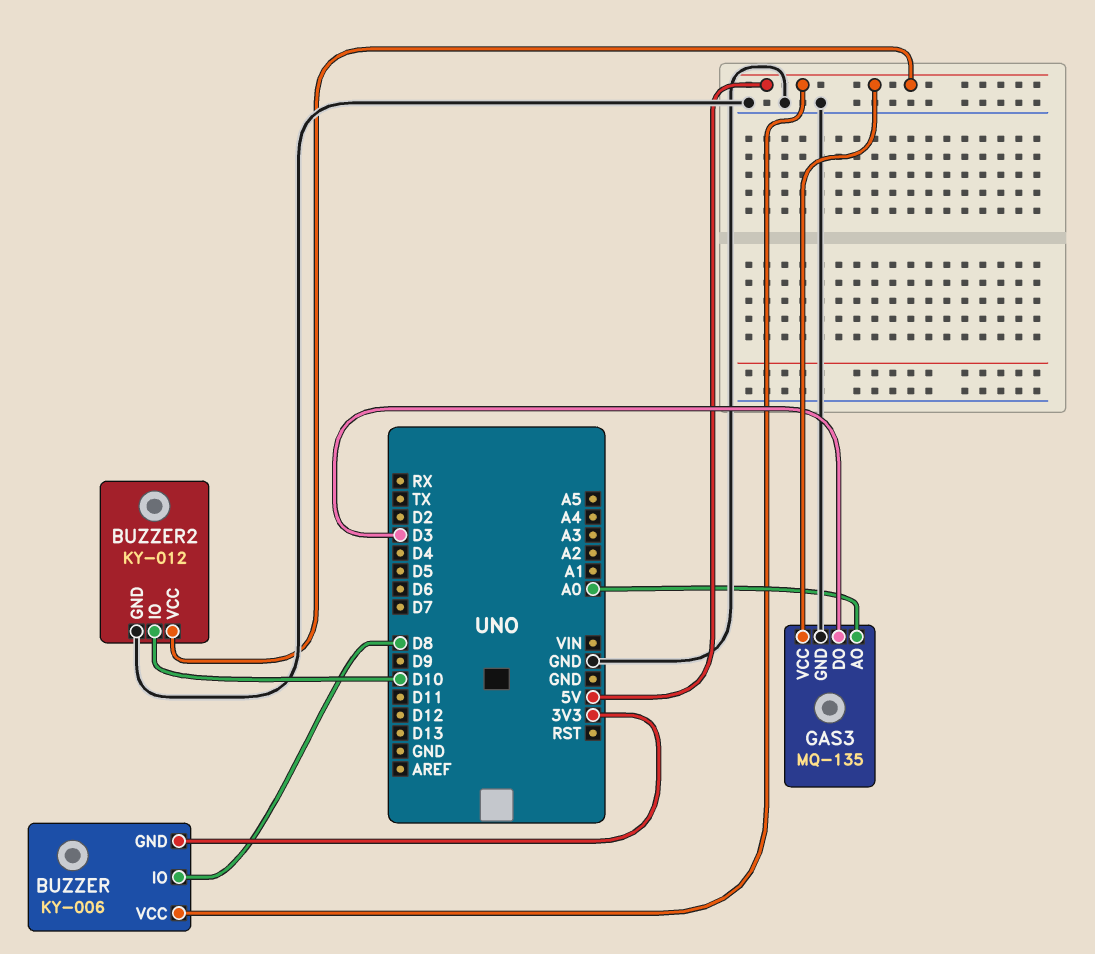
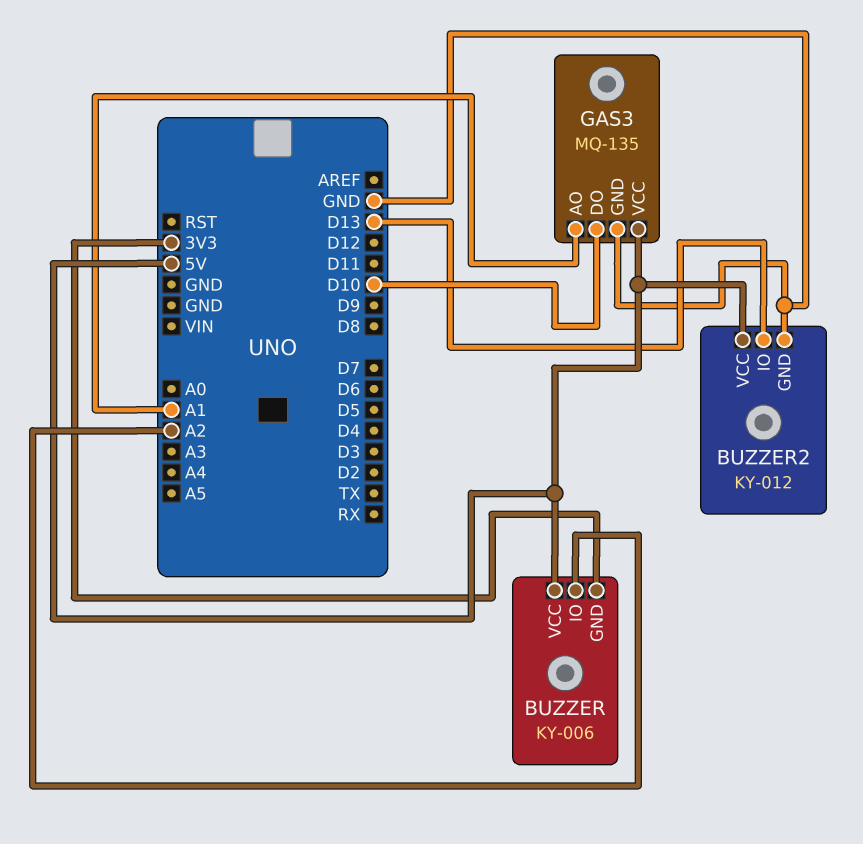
BUZZER pin IO: D8 -> A2
BUZZER2 pin IO: D10 -> D13
GAS3 pin AO: A0 -> A1
GAS3 pin DO: D3 -> D10

